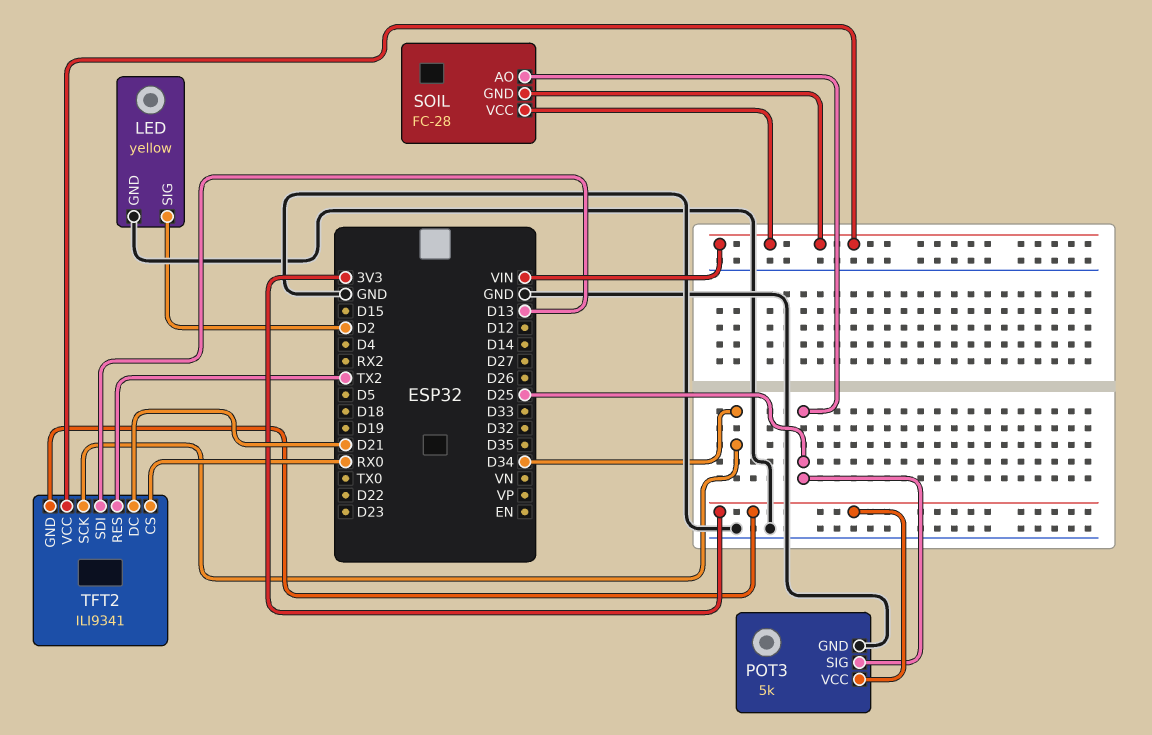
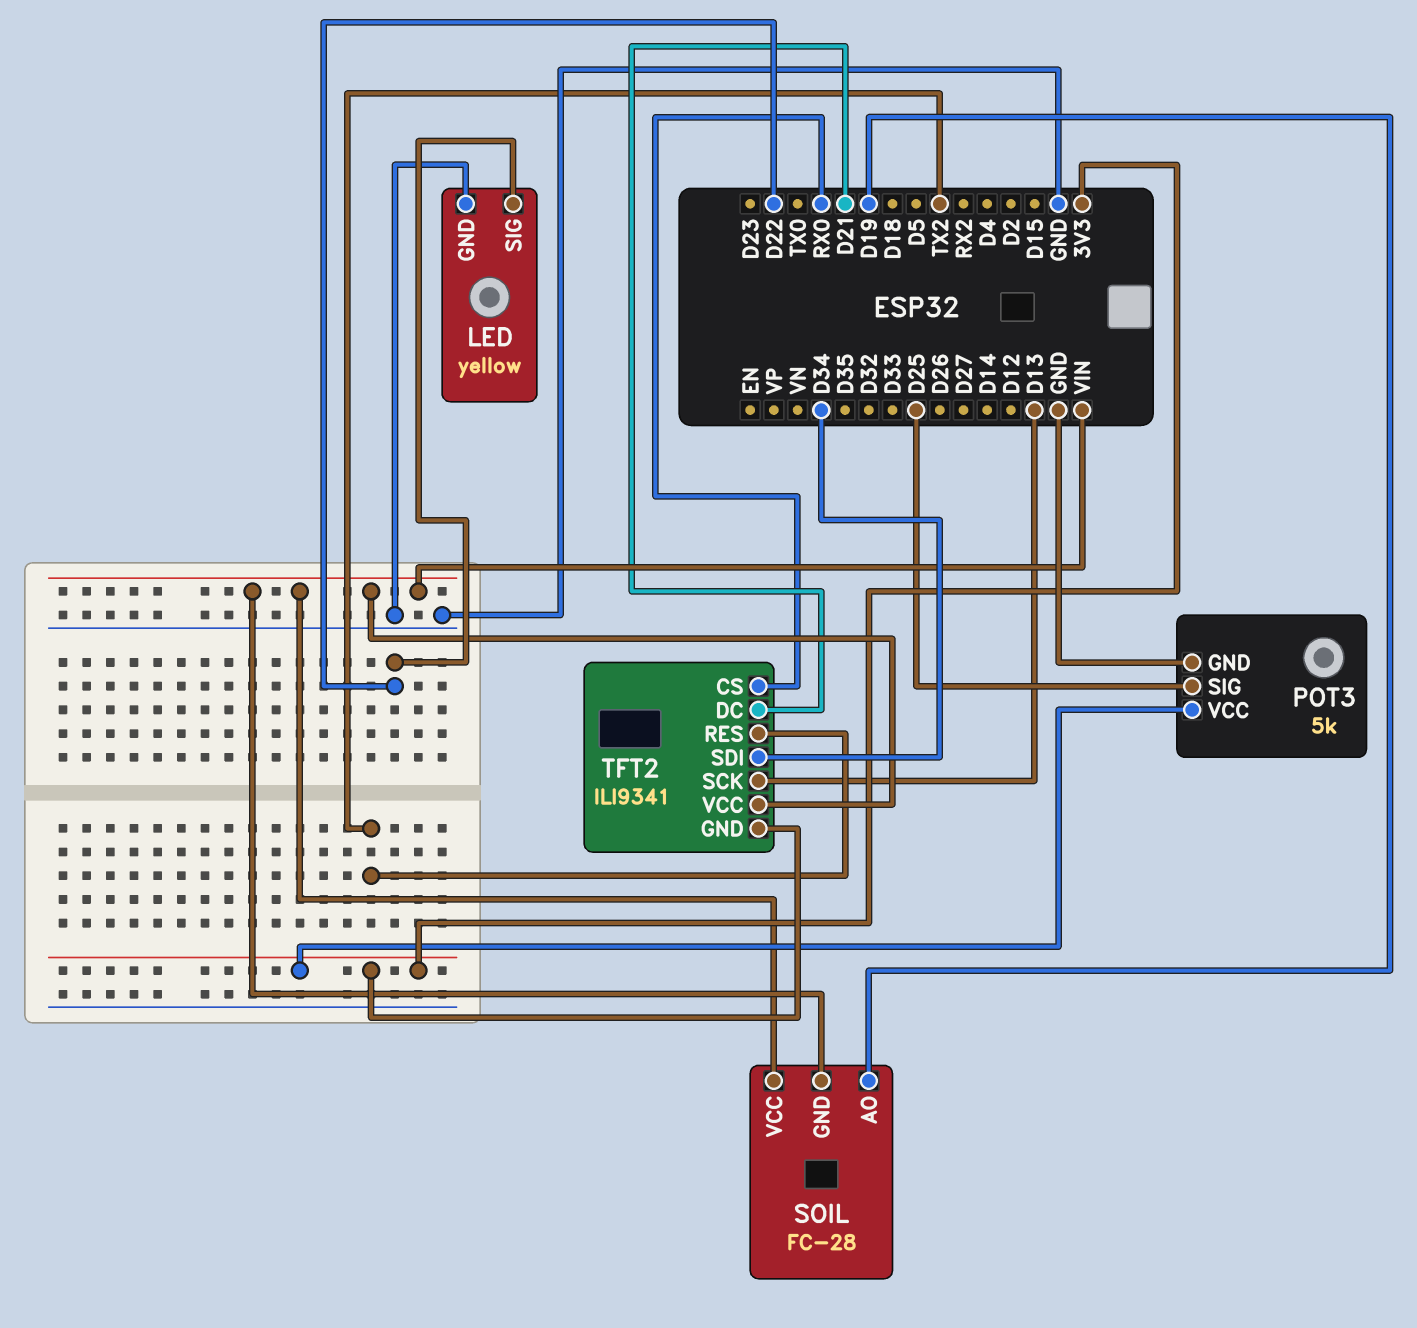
LED pin SIG: D2 -> D22
SOIL pin AO: D25 -> D19
TFT2 pin SCK: D34 -> D13
TFT2 pin SDI: D13 -> D34

